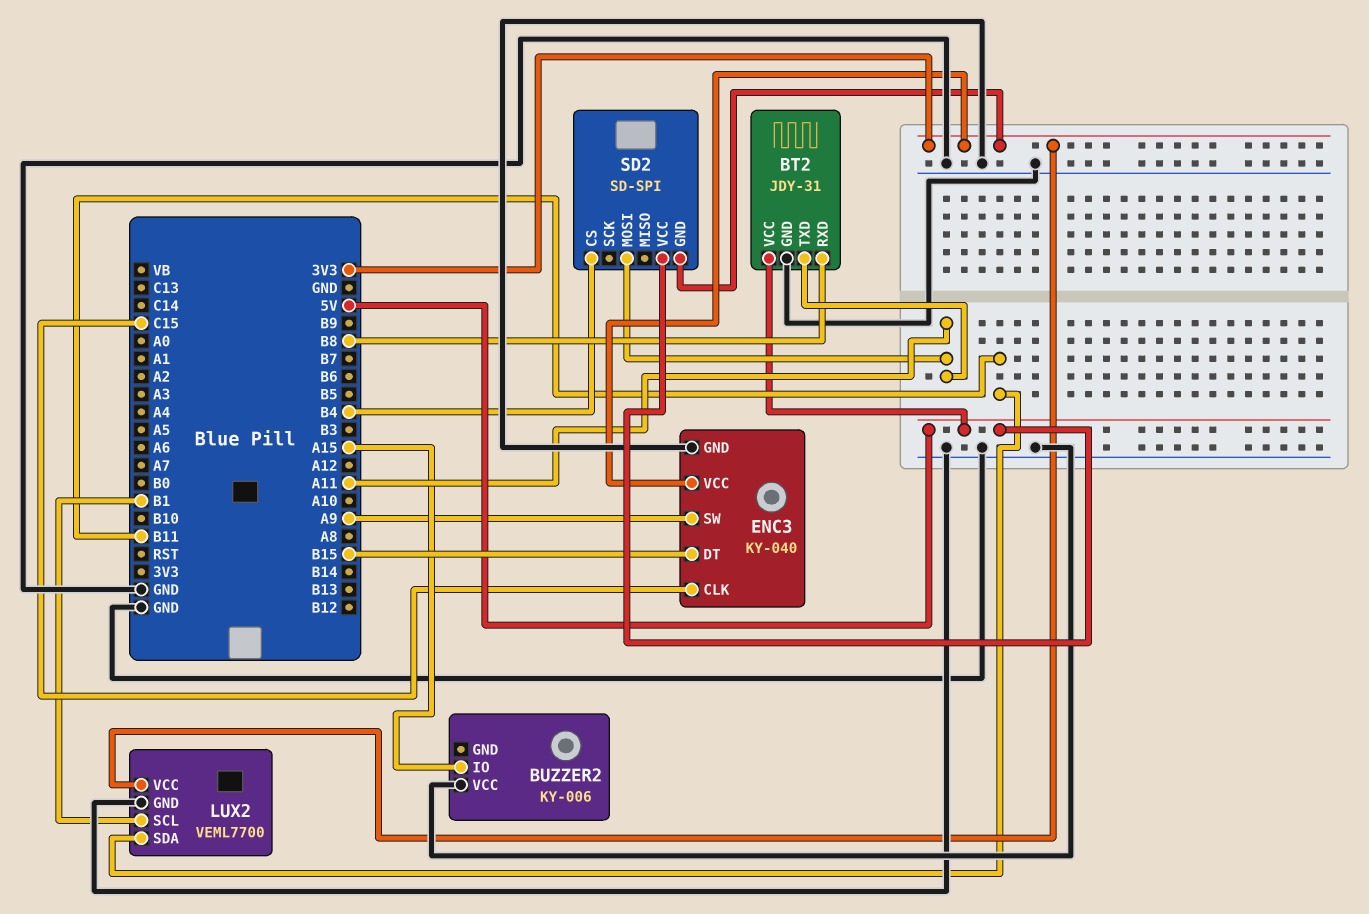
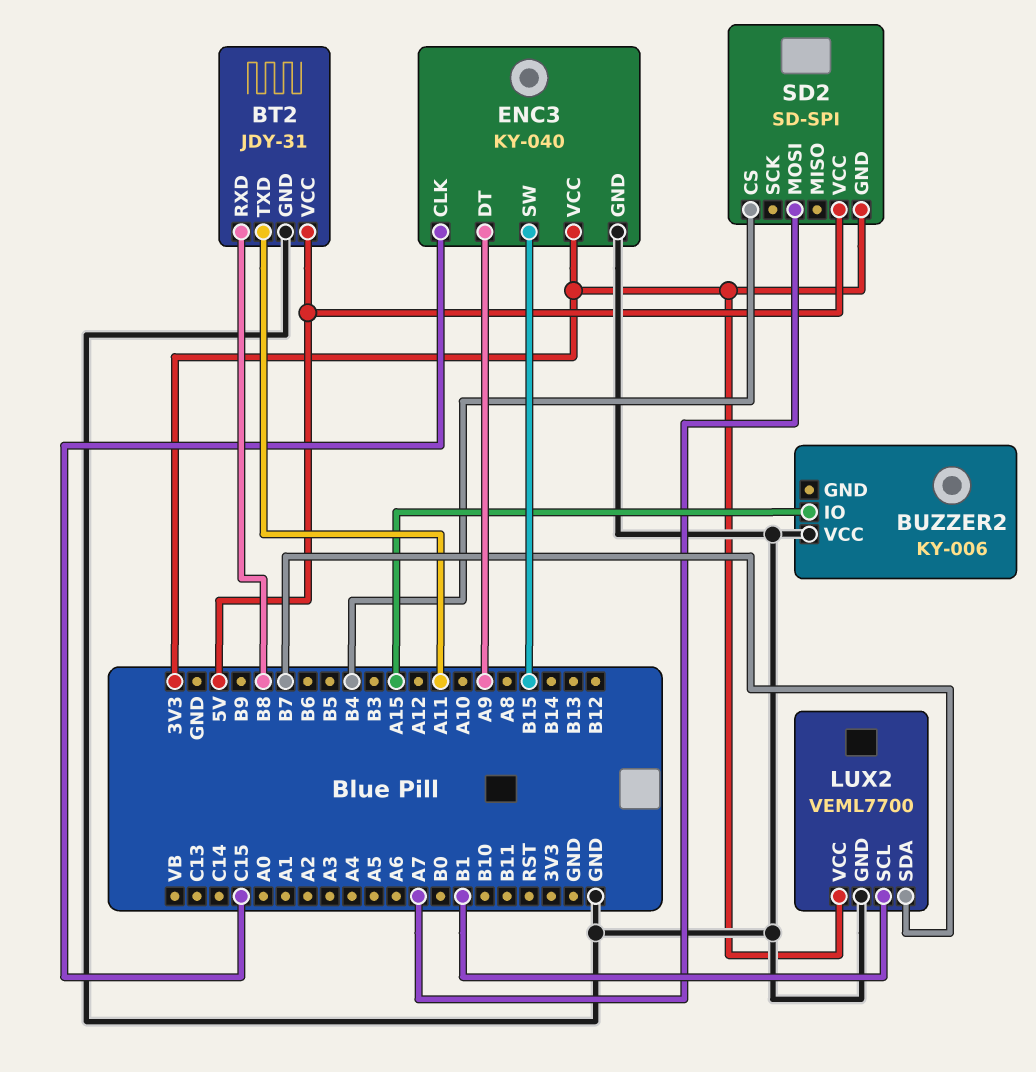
ENC3 pin DT: B15 -> A9
ENC3 pin SW: A9 -> B15
LUX2 pin SDA: B11 -> B7
SD2 pin MOSI: A11 -> A7

